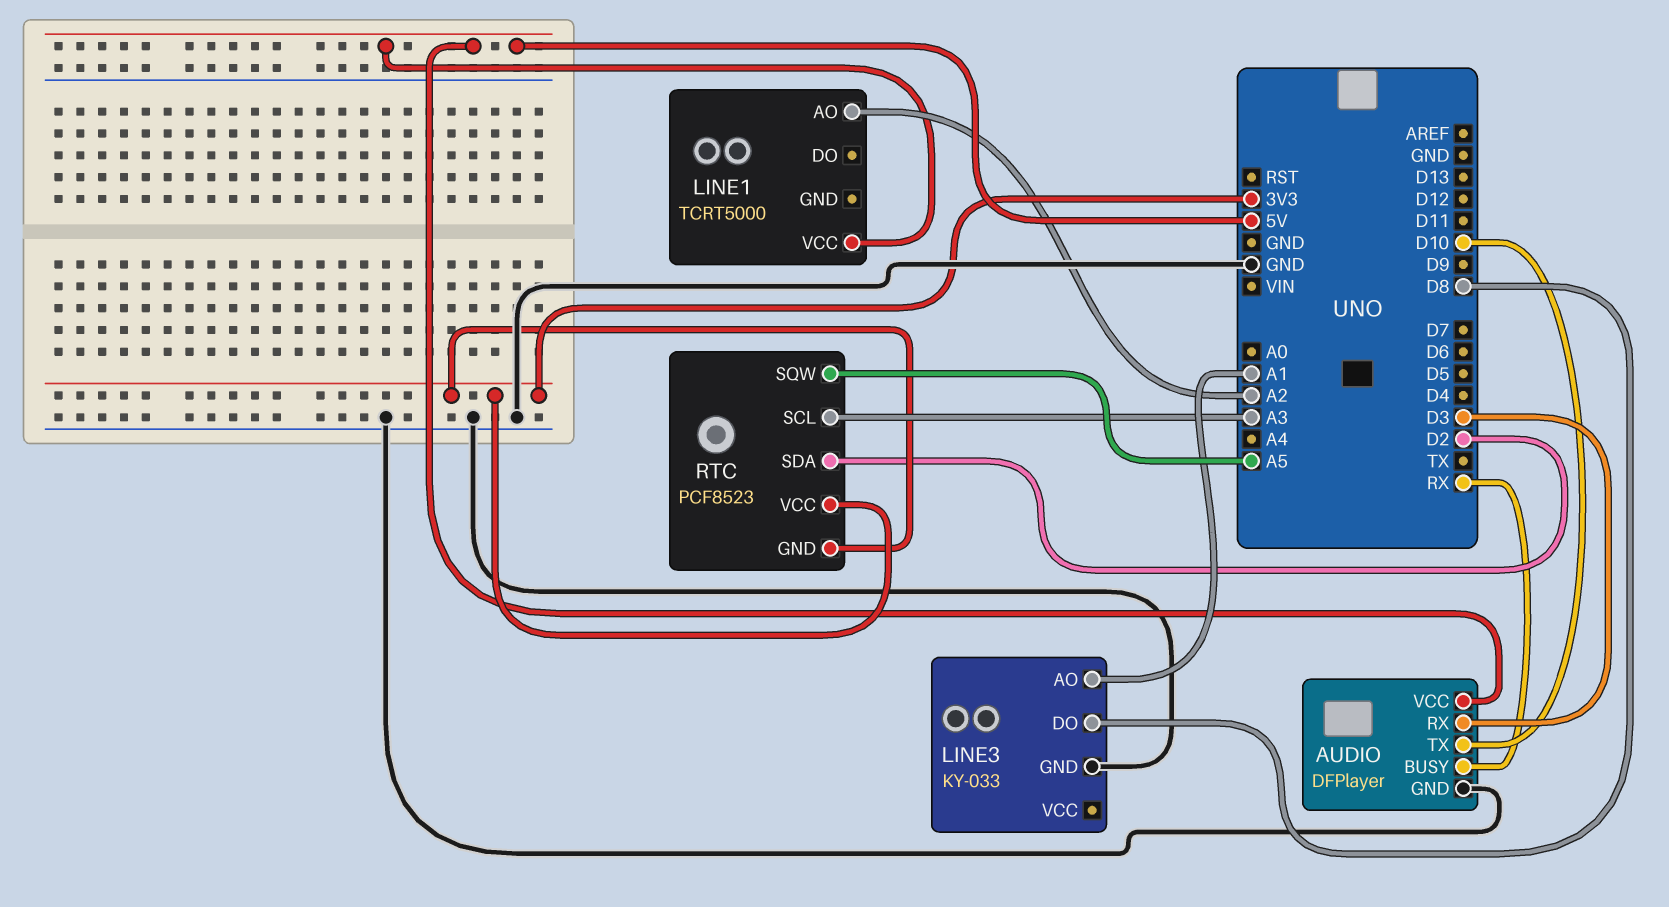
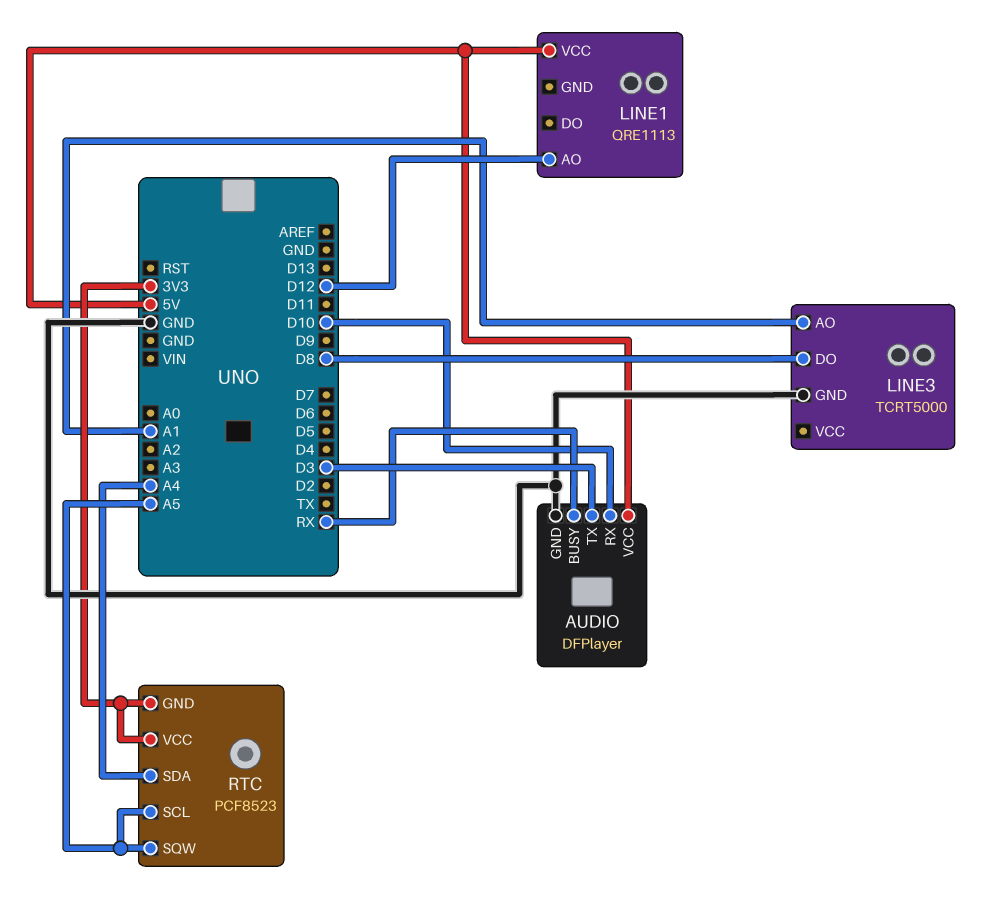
AUDIO pin RX: D3 -> D10
AUDIO pin TX: D10 -> D3
LINE1: TCRT5000 -> QRE1113
LINE1 pin AO: A2 -> D12
LINE3: KY-033 -> TCRT5000
RTC pin SCL: A3 -> A5
RTC pin SDA: D2 -> A4

